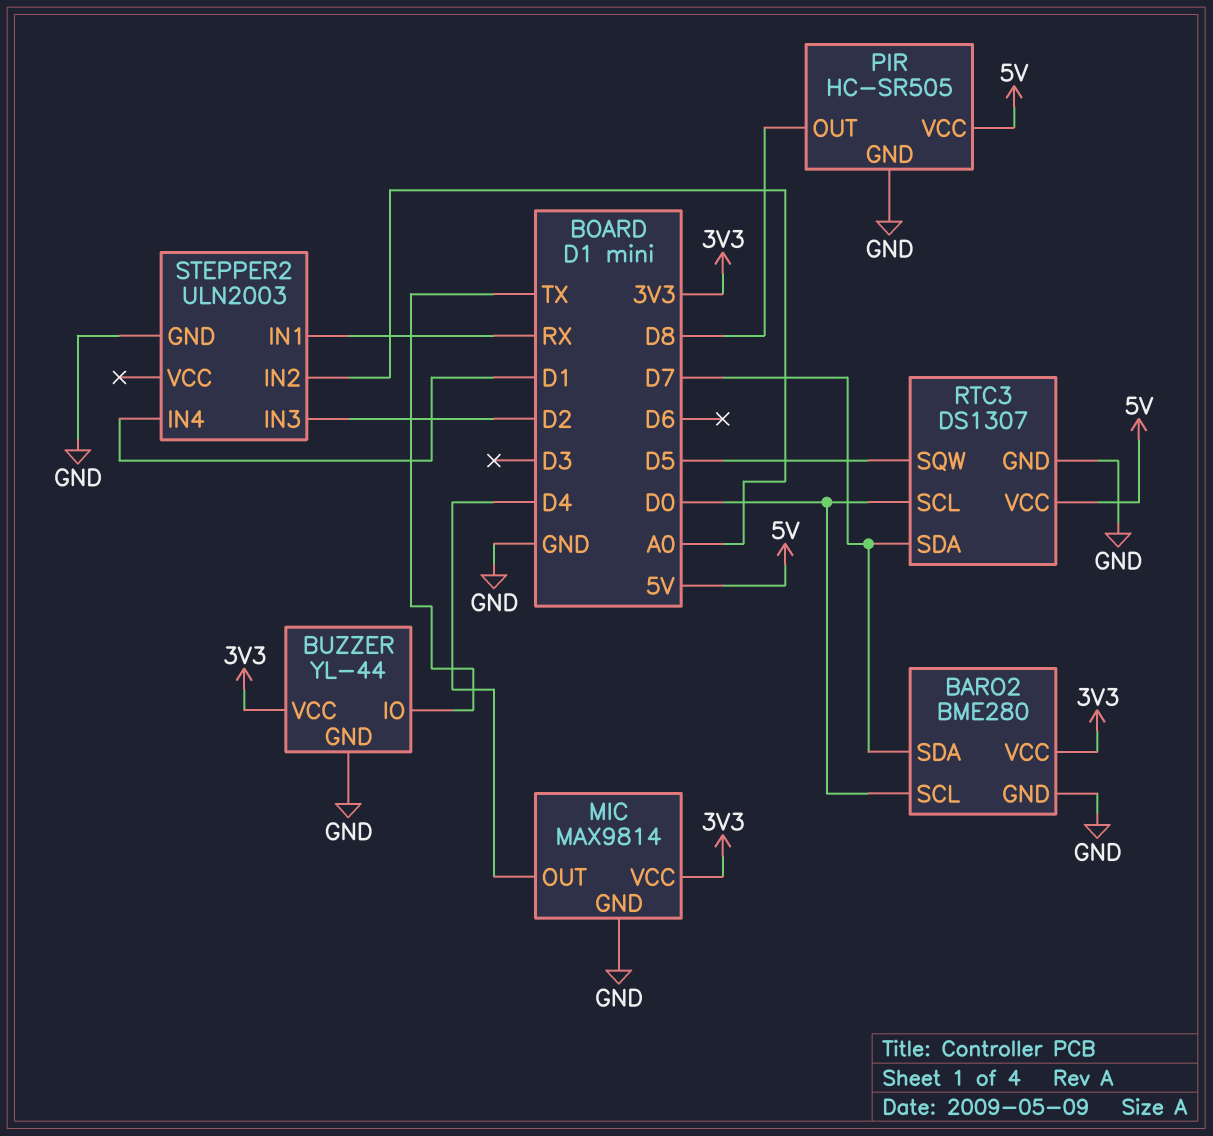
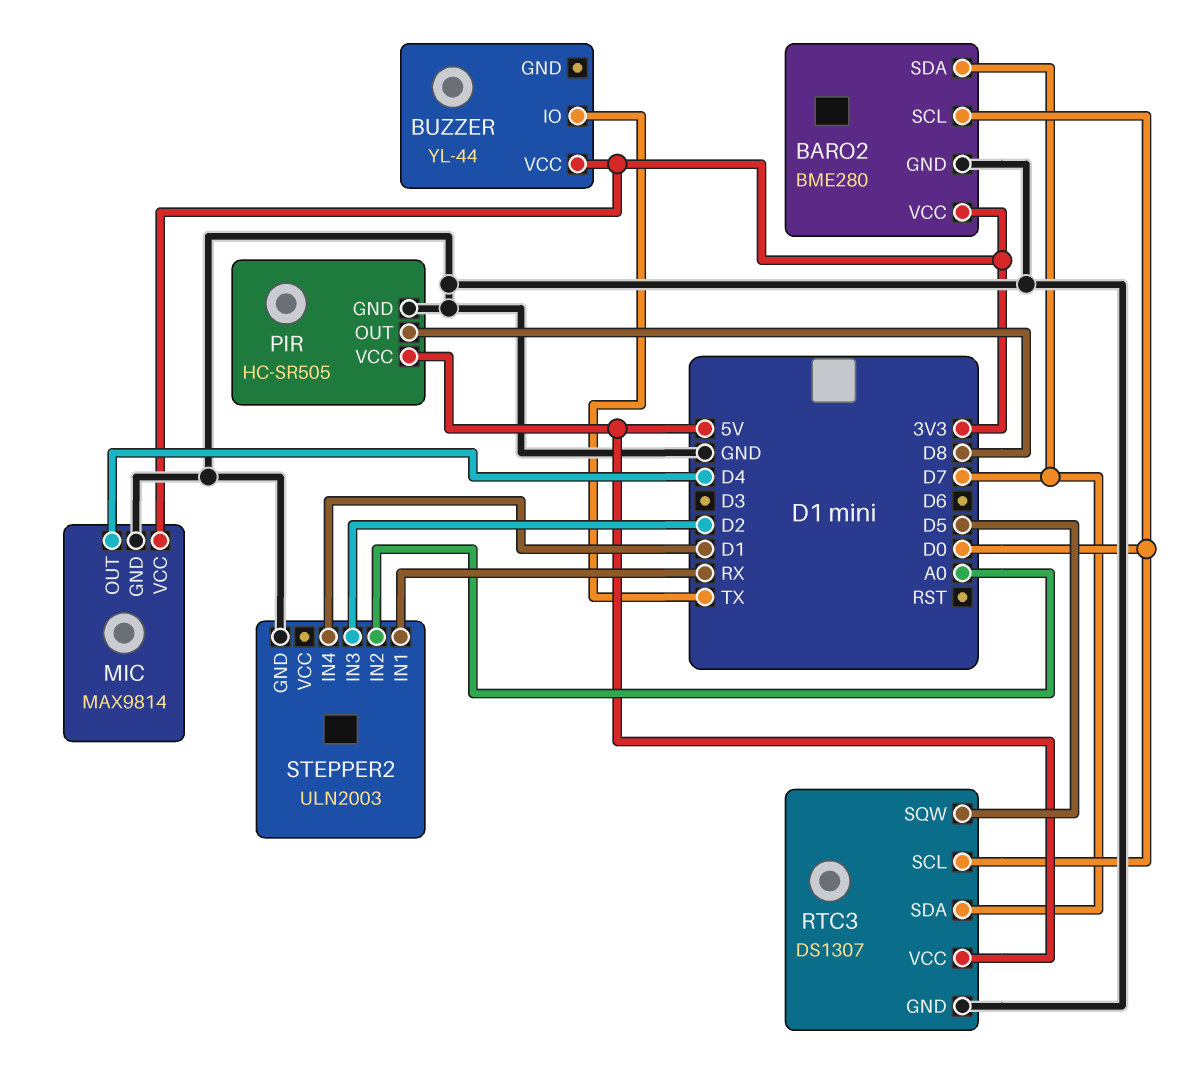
BUZZER pin GND: GND -> none

